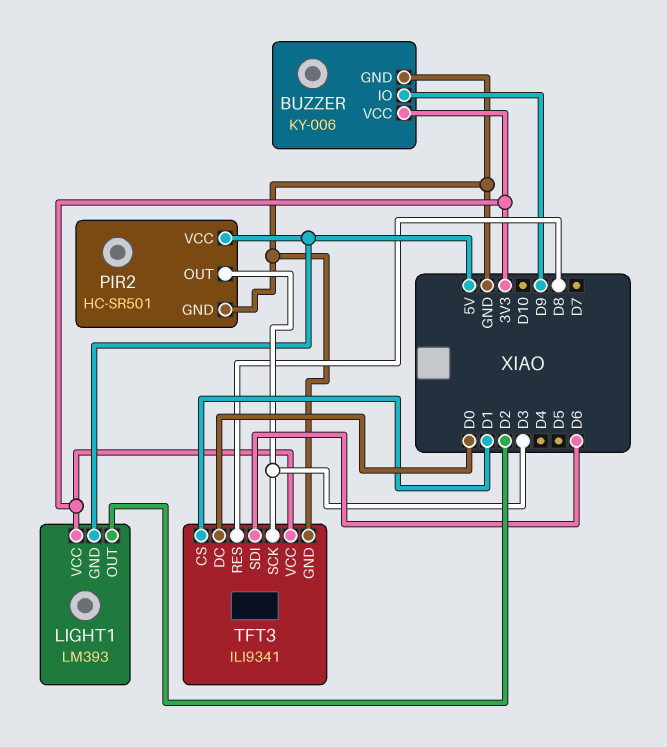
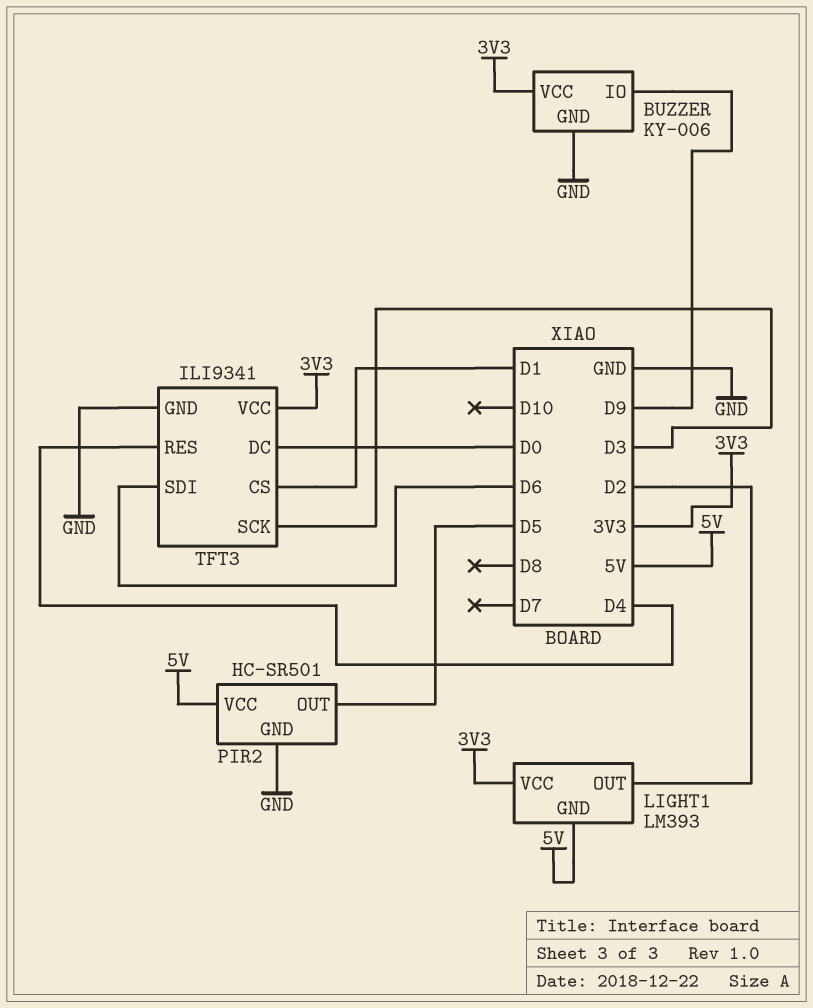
PIR2 pin OUT: D3 -> D5
TFT3 pin RES: D8 -> D4

